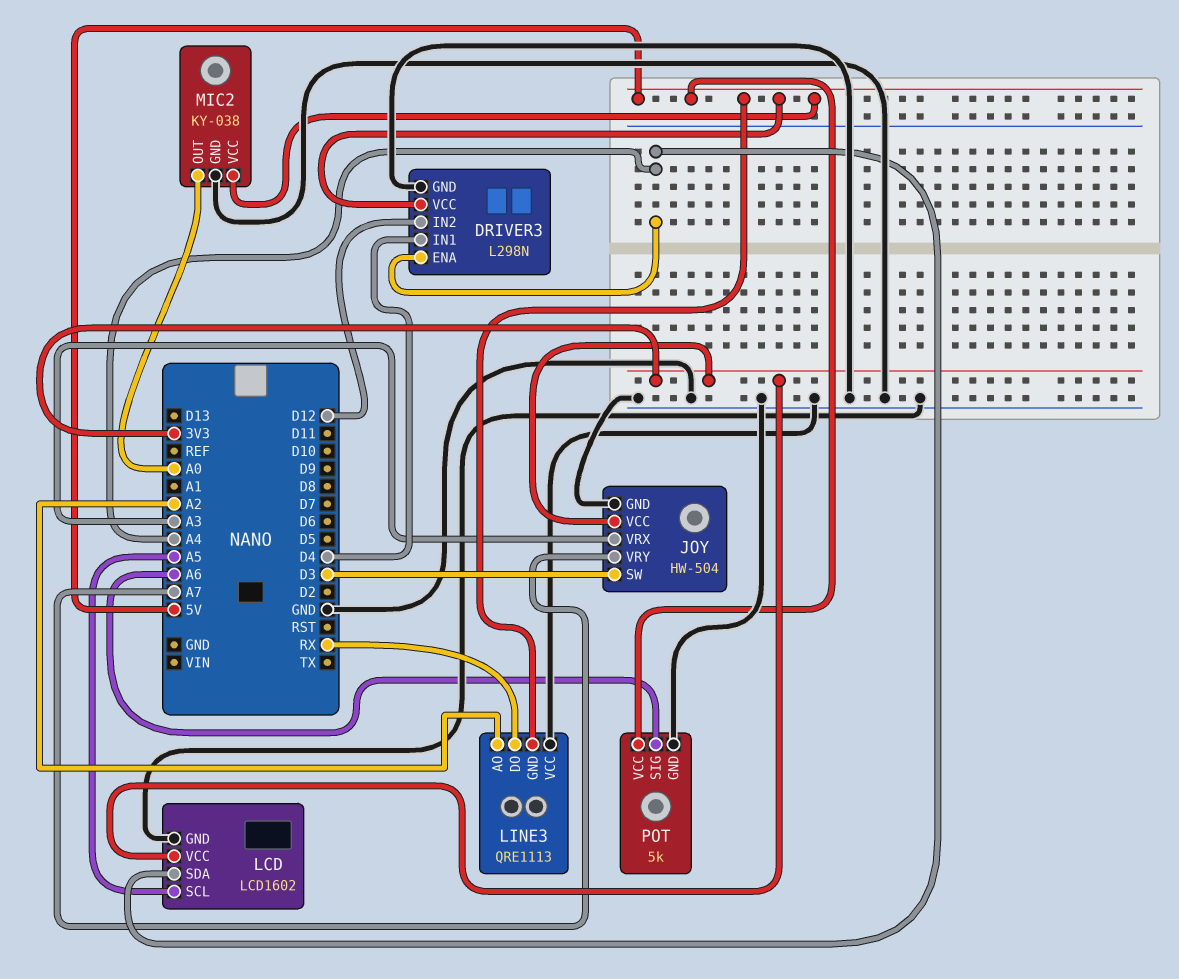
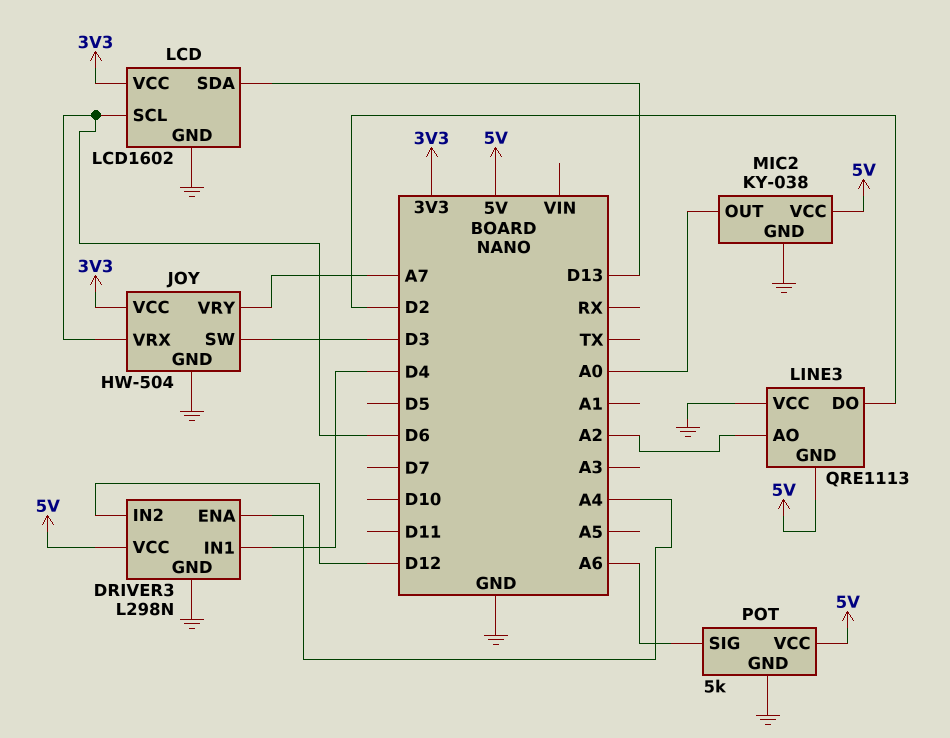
JOY pin VRX: A3 -> D6
LCD pin SCL: A5 -> D6
LCD pin SDA: A4 -> D13
LINE3 pin DO: RX -> D2

